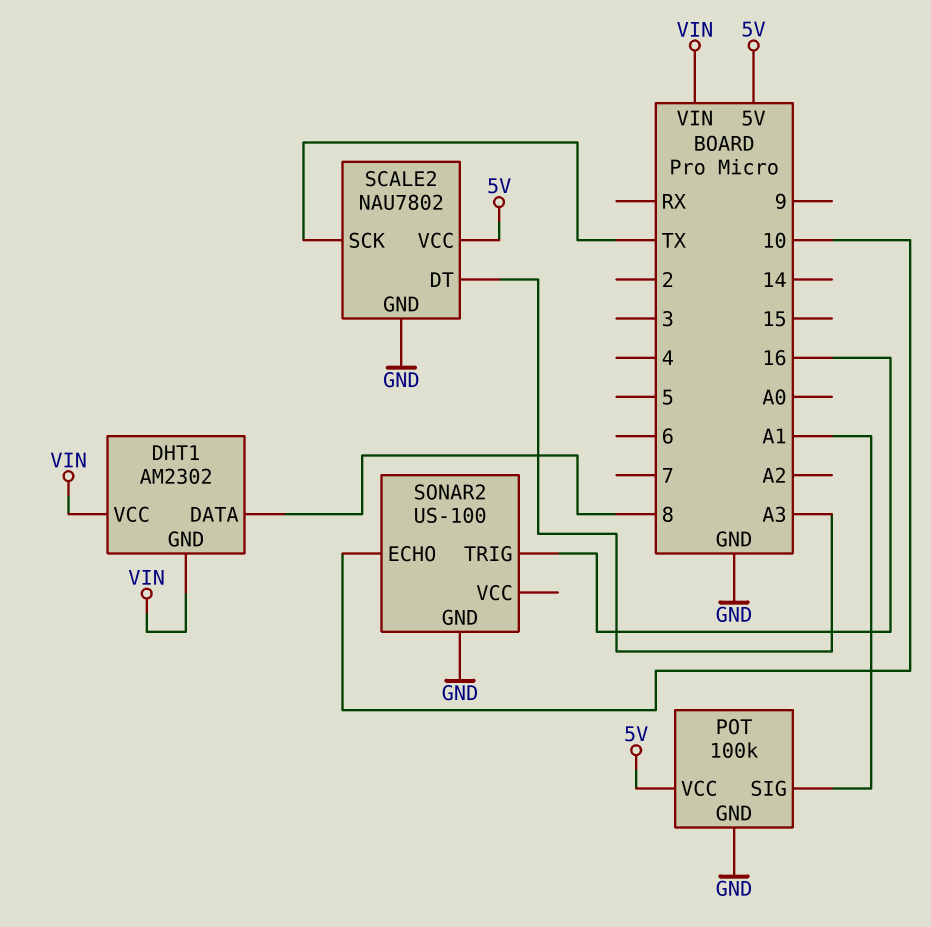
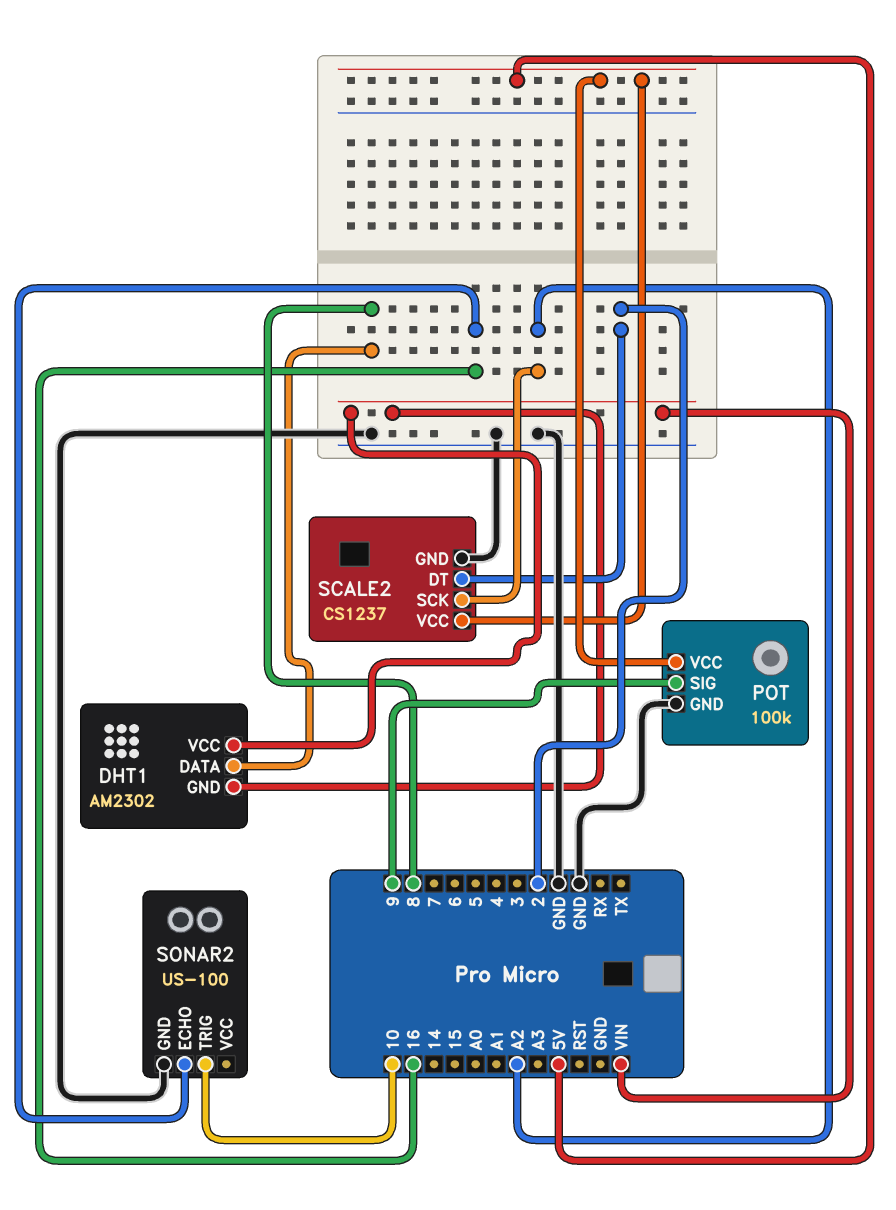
POT pin SIG: A1 -> 9
SCALE2: NAU7802 -> CS1237
SCALE2 pin DT: A3 -> 2
SCALE2 pin SCK: TX -> A2
SONAR2 pin ECHO: 10 -> 16
SONAR2 pin TRIG: 16 -> 10

